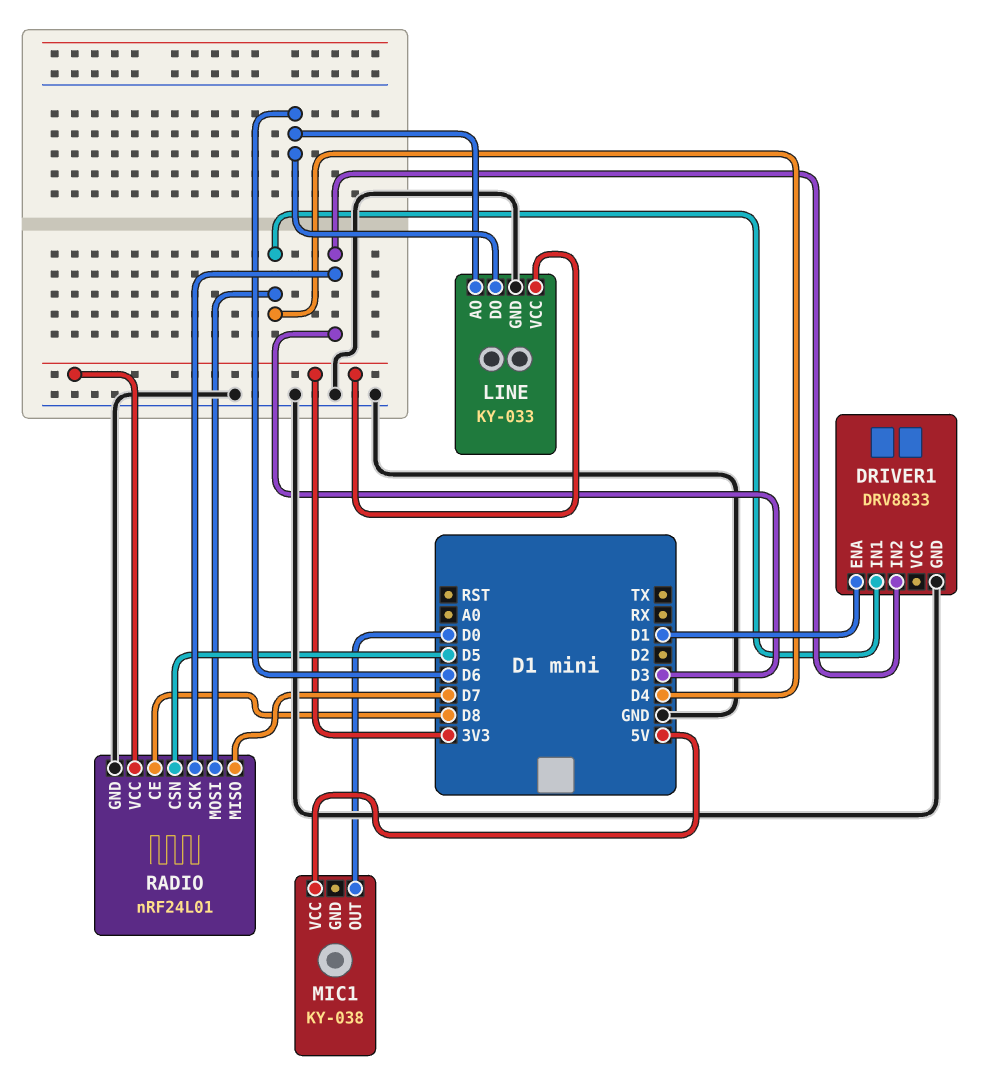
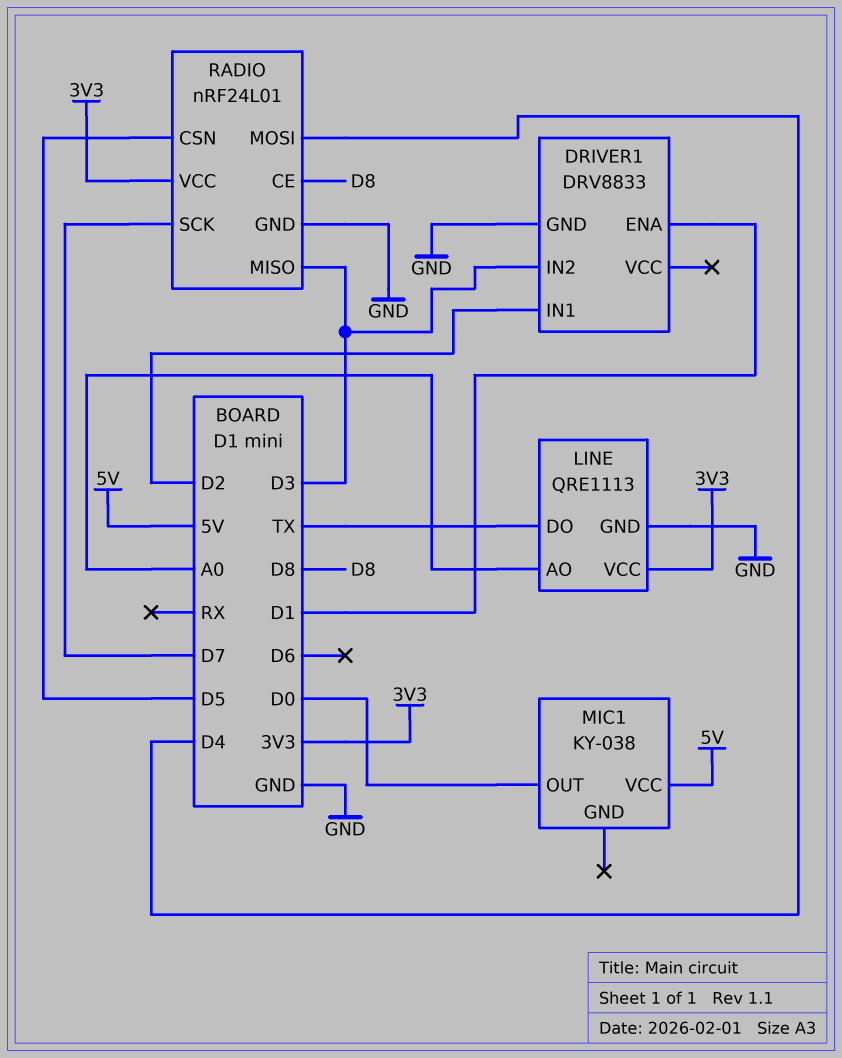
DRIVER1 pin IN1: D4 -> D2
LINE: KY-033 -> QRE1113
LINE pin AO: D6 -> A0
LINE pin DO: D6 -> TX
RADIO pin MISO: D7 -> D3
RADIO pin SCK: D3 -> D7

